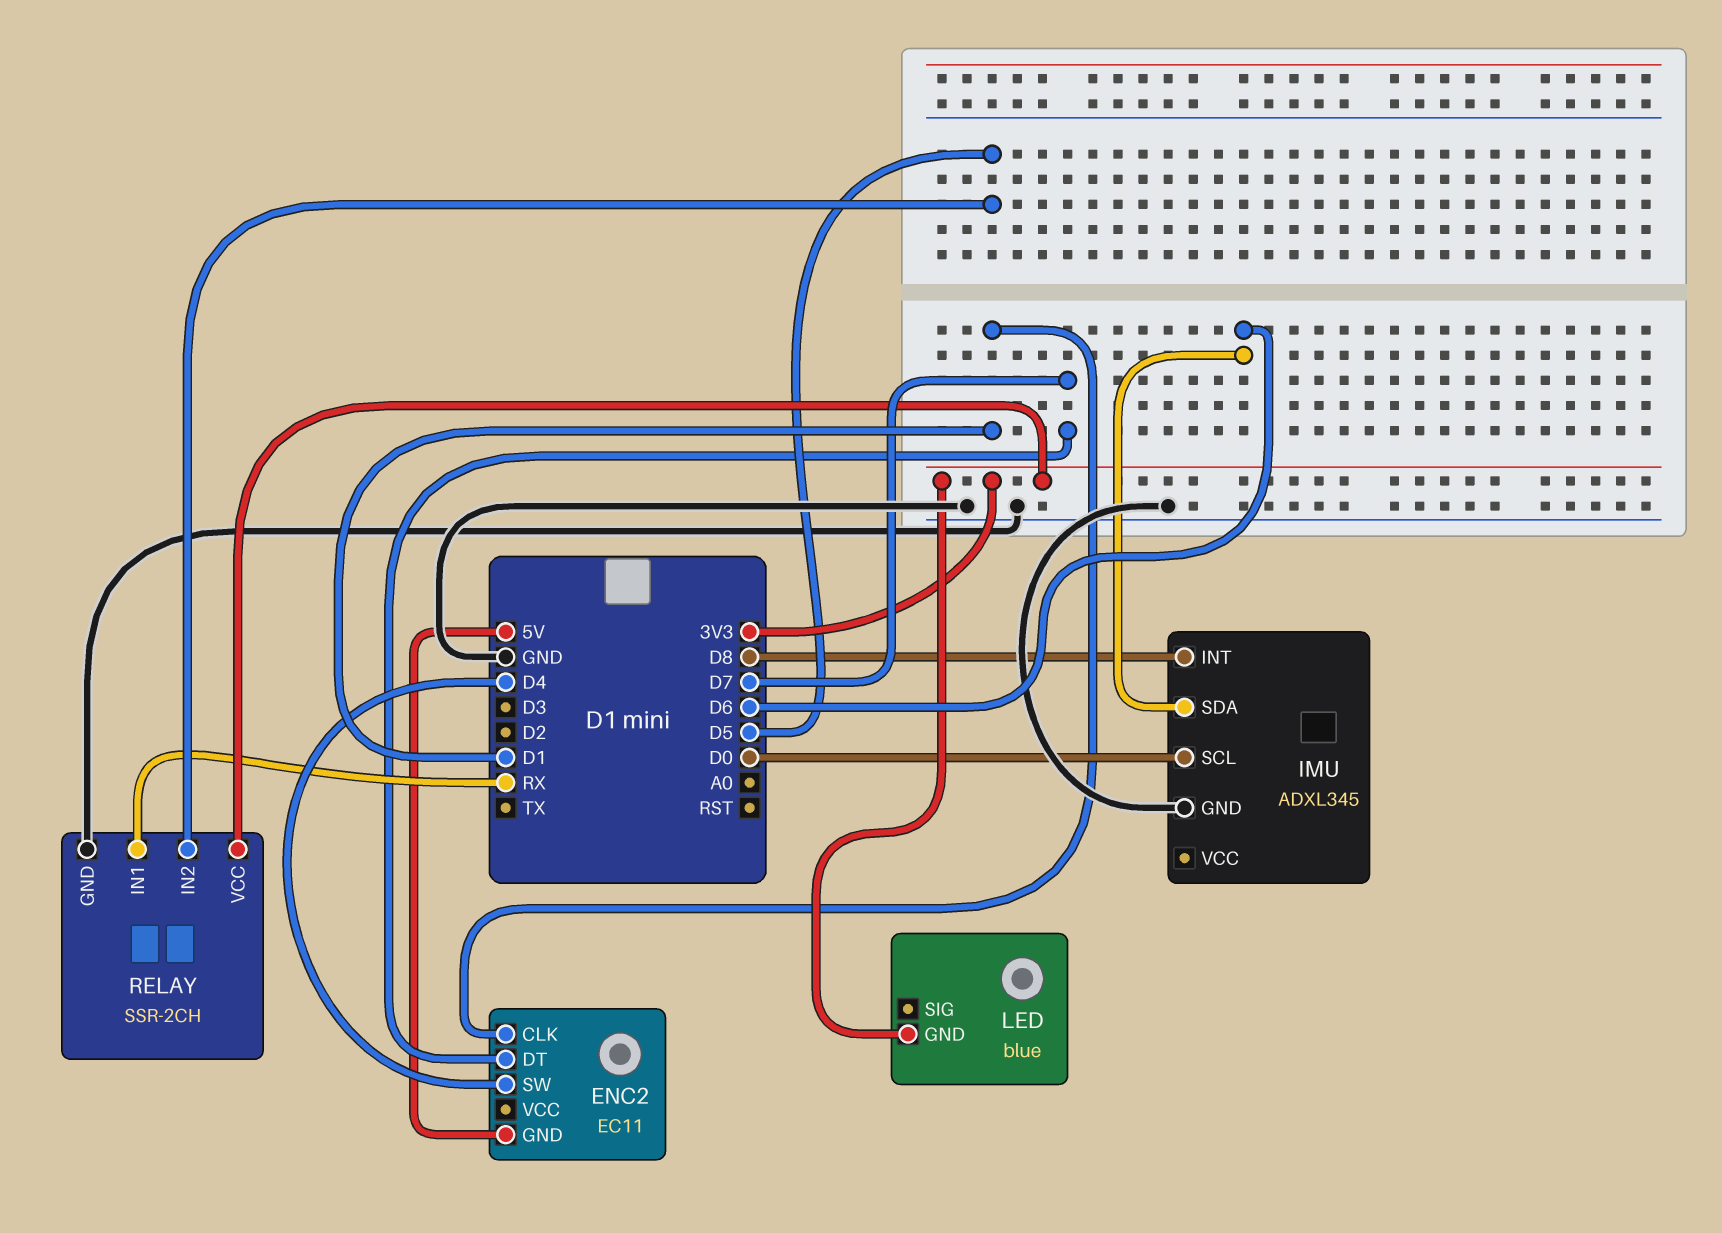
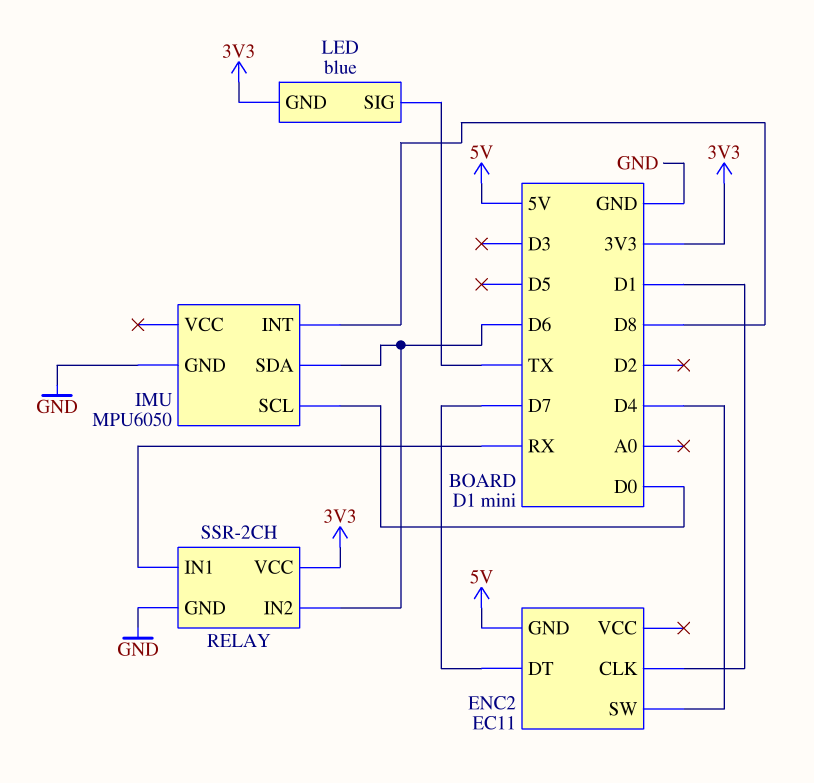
IMU: ADXL345 -> MPU6050
LED pin SIG: none -> TX
RELAY pin IN2: D5 -> D6

